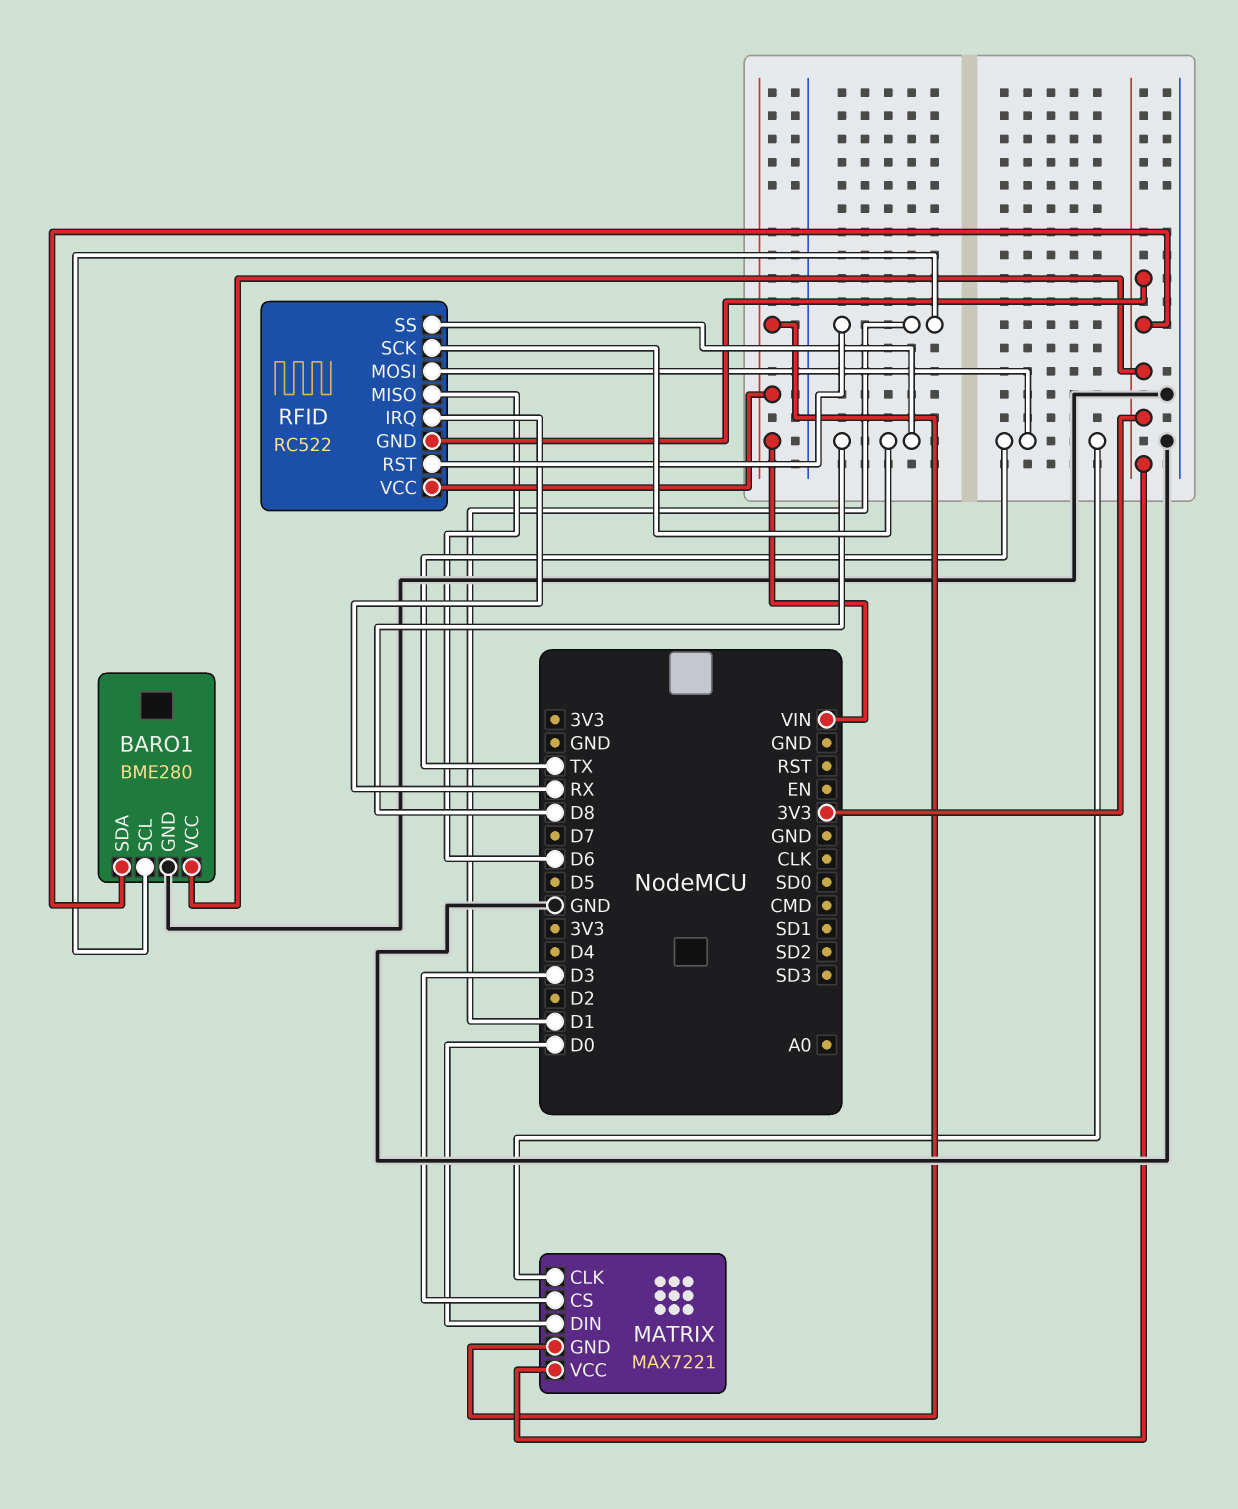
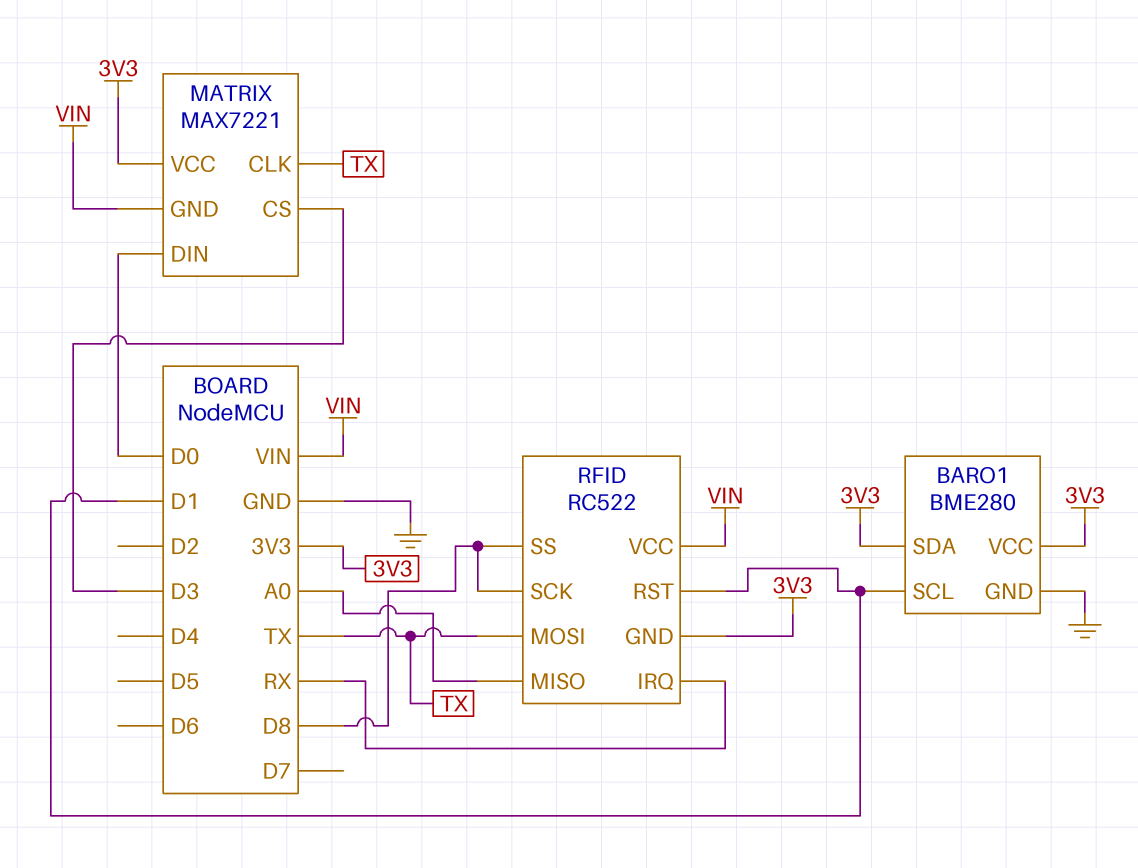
RFID pin MISO: D6 -> A0

